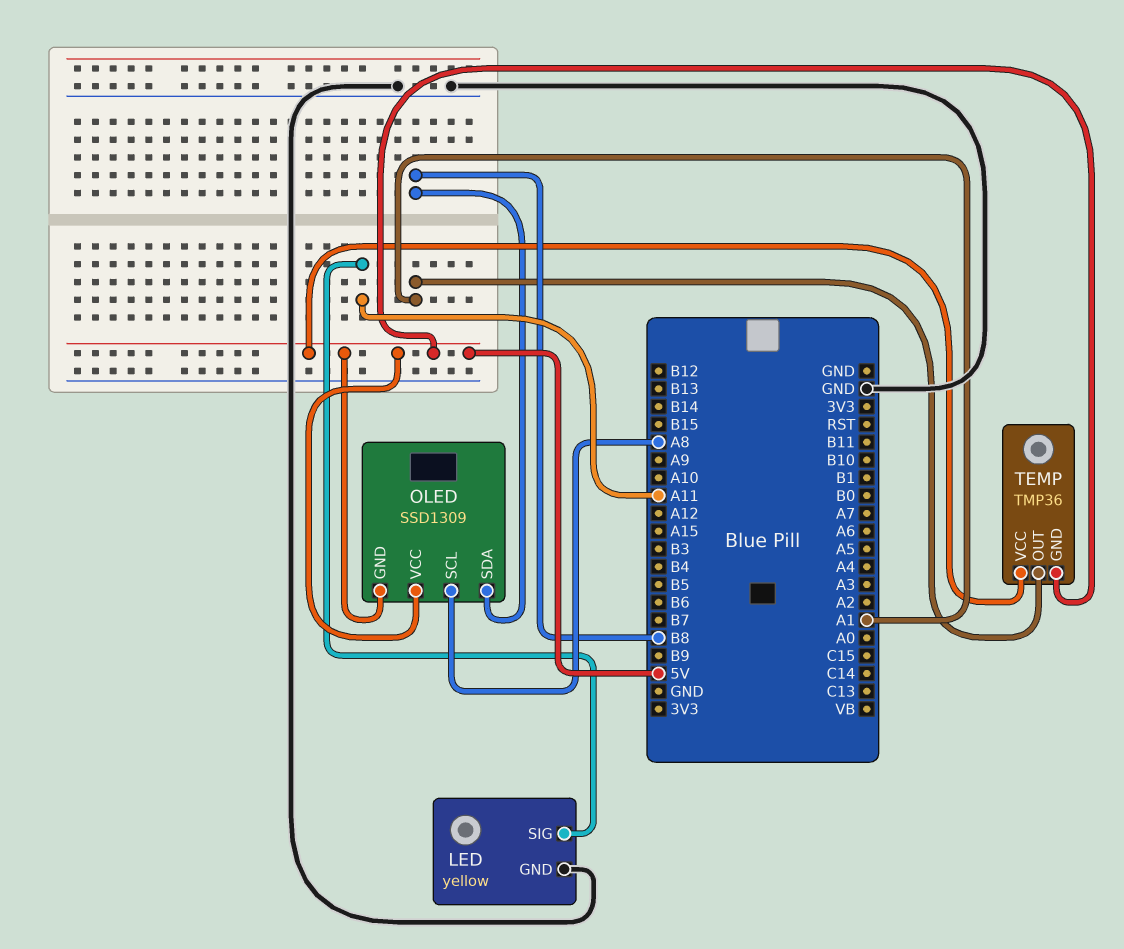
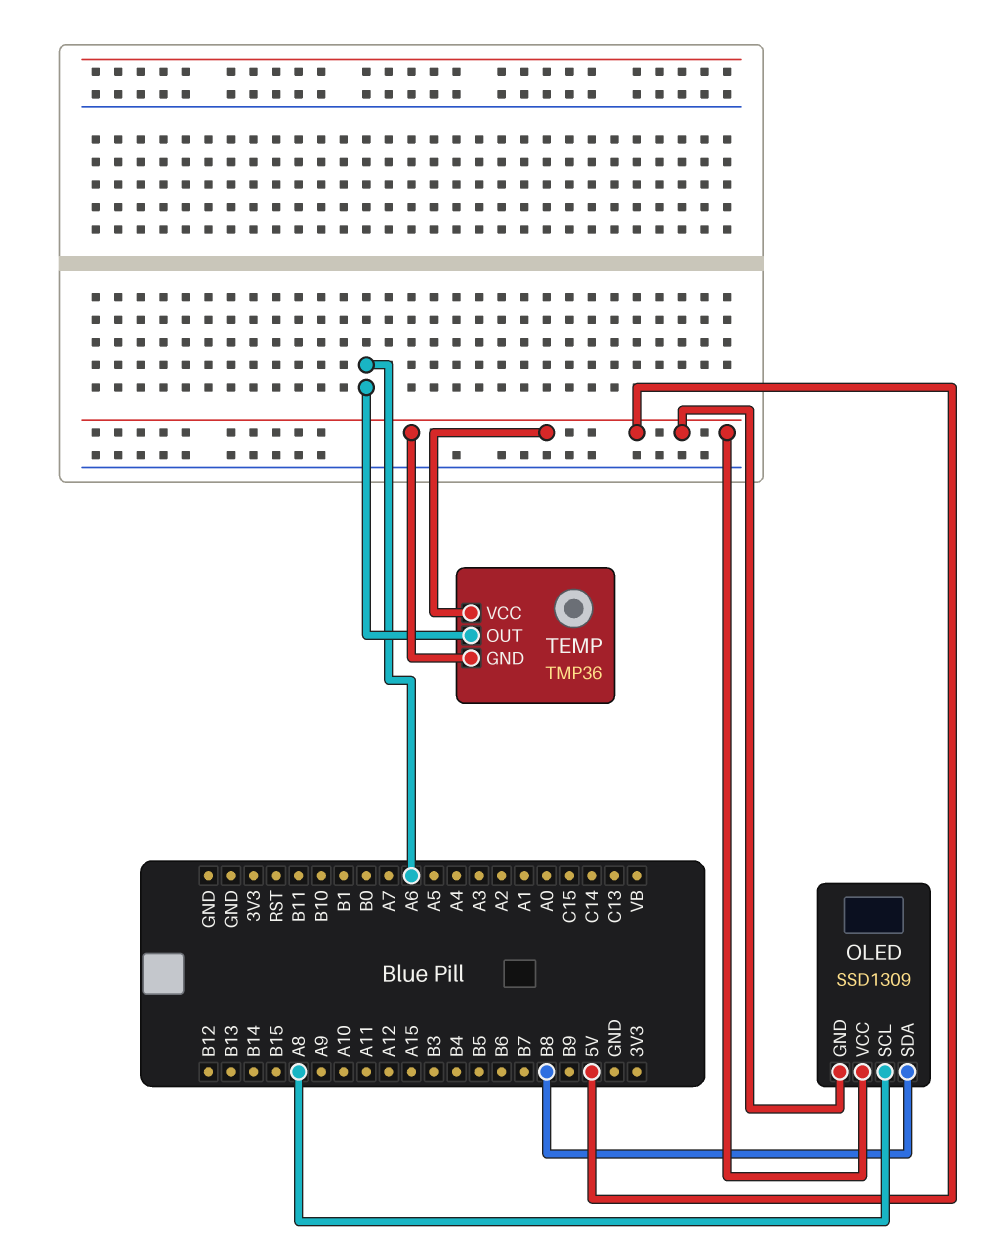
LED: yellow -> none
LED pin GND: GND -> none
LED pin SIG: A11 -> none
TEMP pin OUT: A1 -> A6

